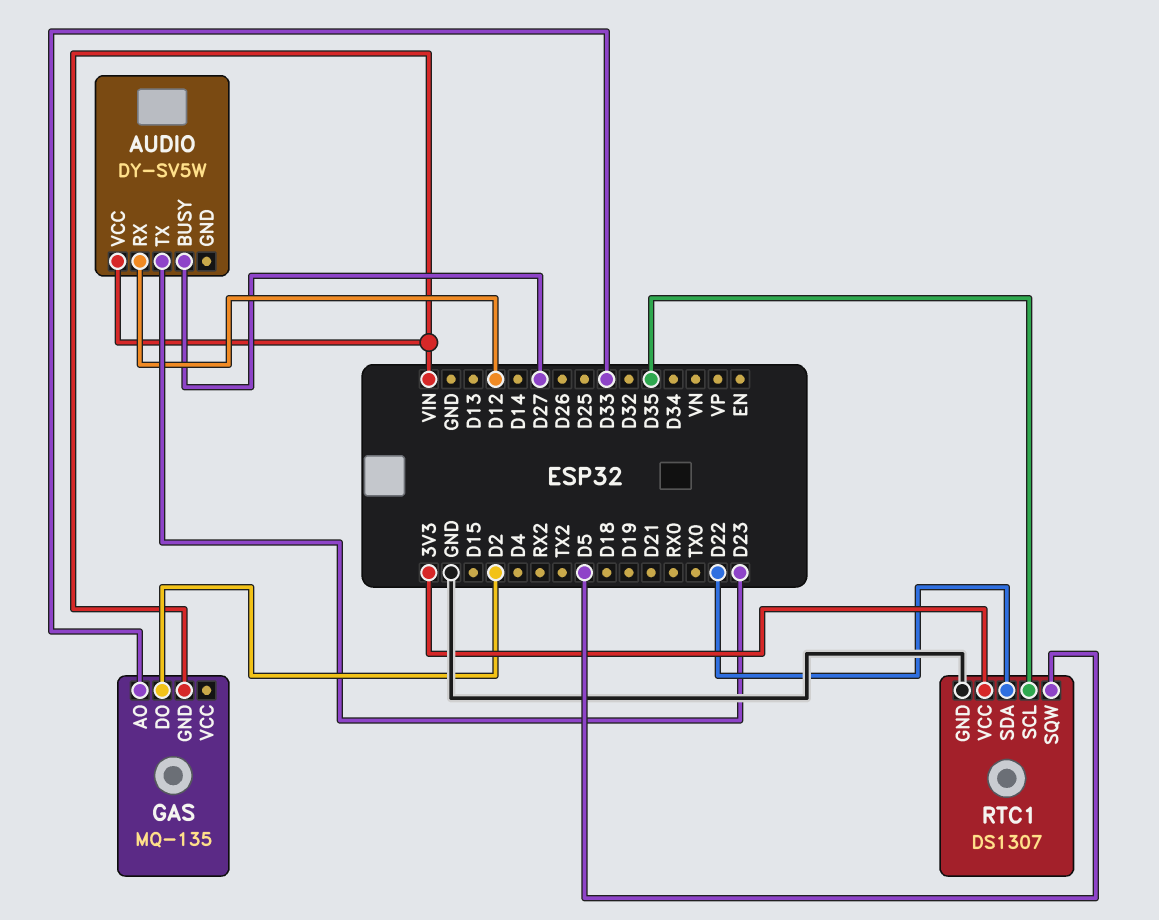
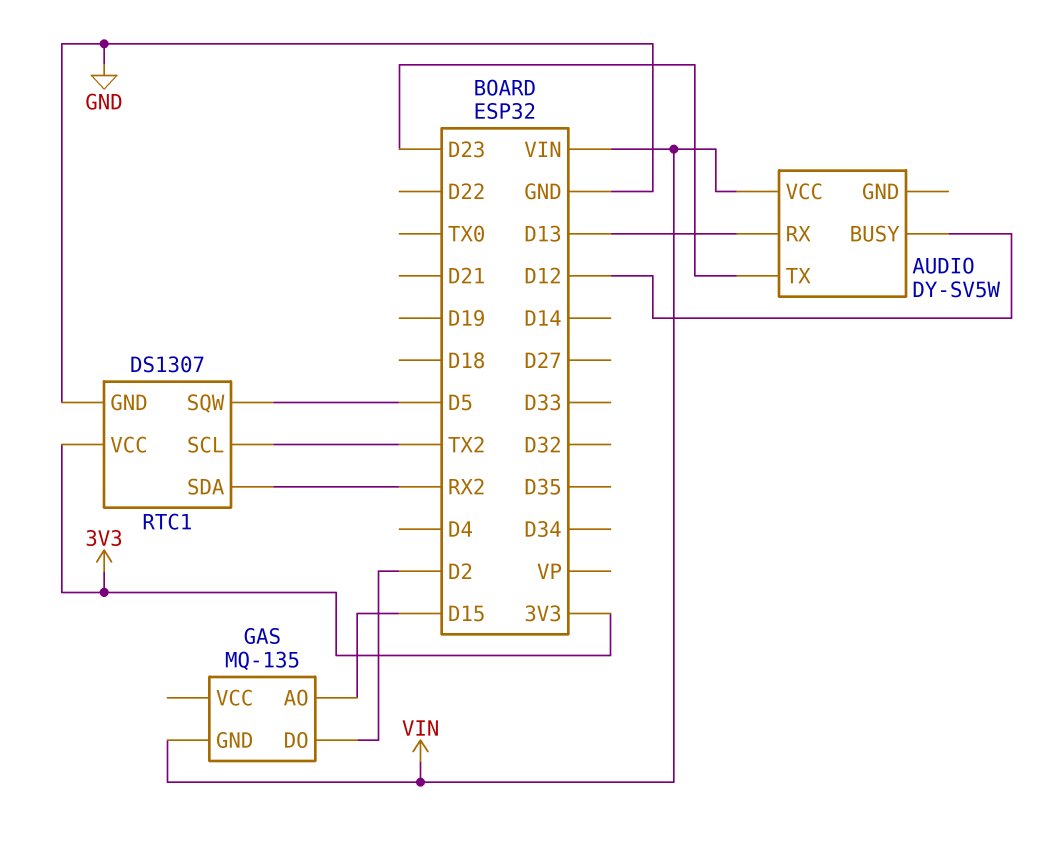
AUDIO pin BUSY: D27 -> D12
AUDIO pin RX: D12 -> D13
GAS pin AO: D33 -> D15
RTC1 pin SCL: D35 -> TX2
RTC1 pin SDA: D22 -> RX2

